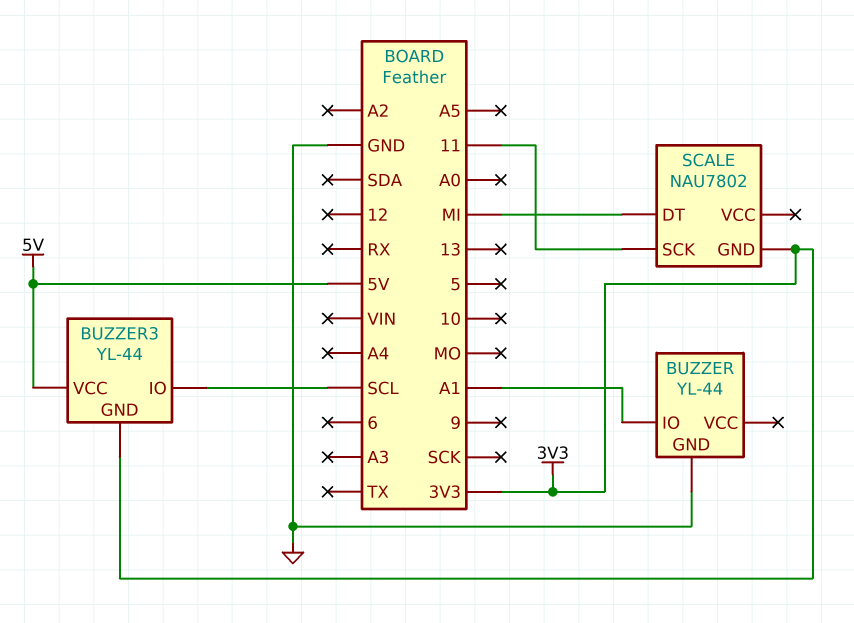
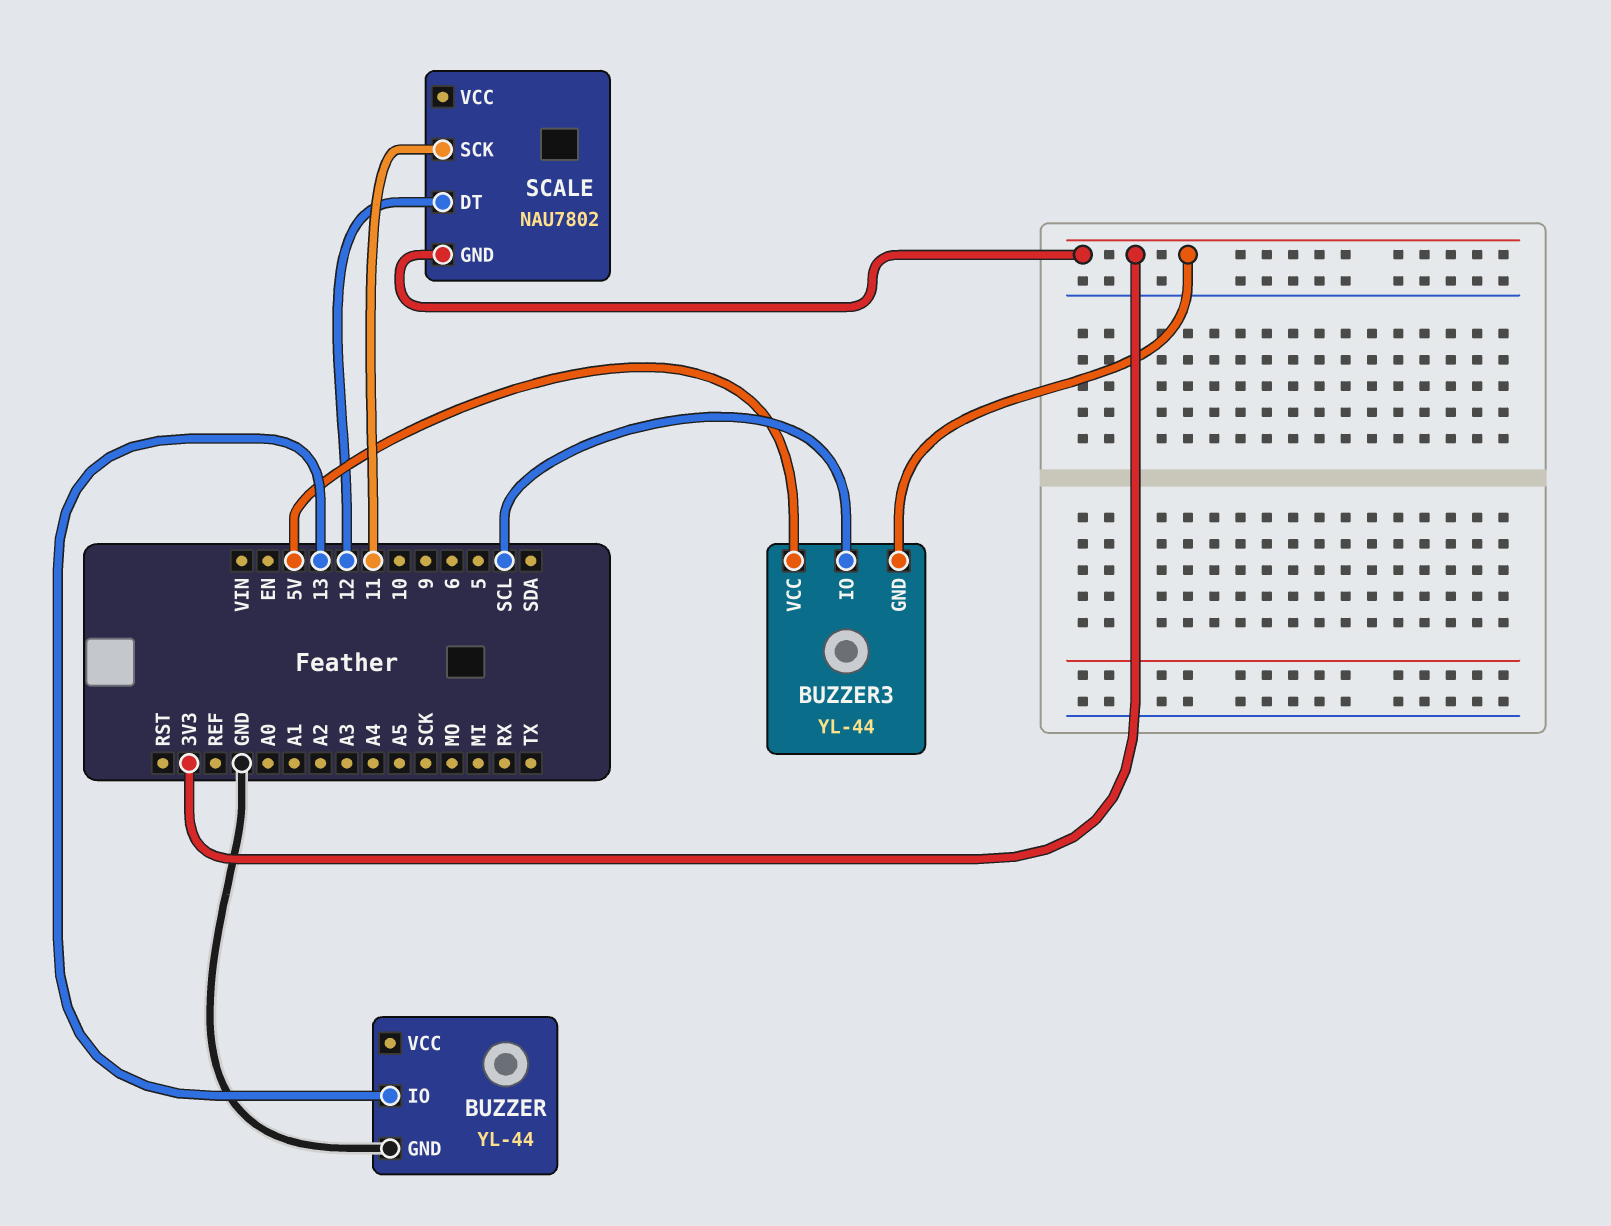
BUZZER pin IO: A1 -> 13
SCALE pin DT: MI -> 12

